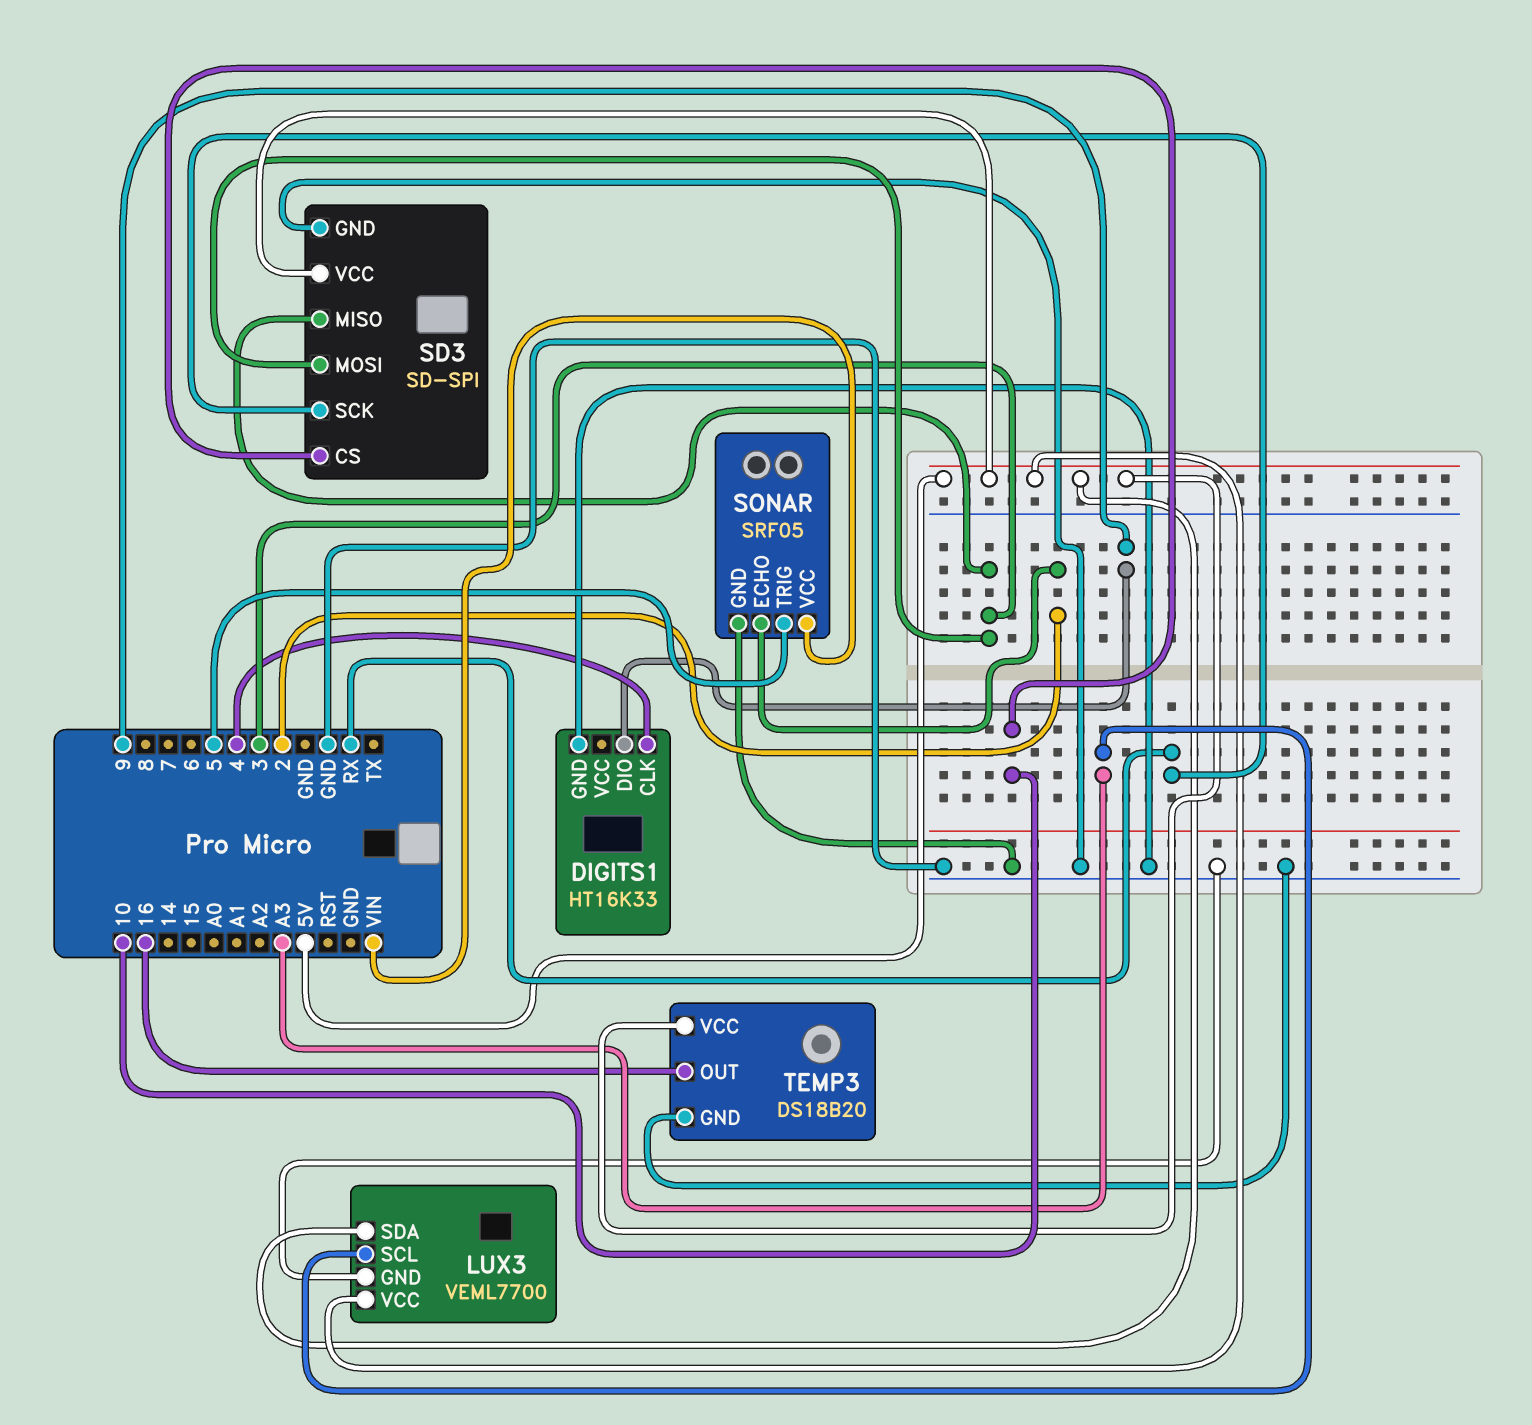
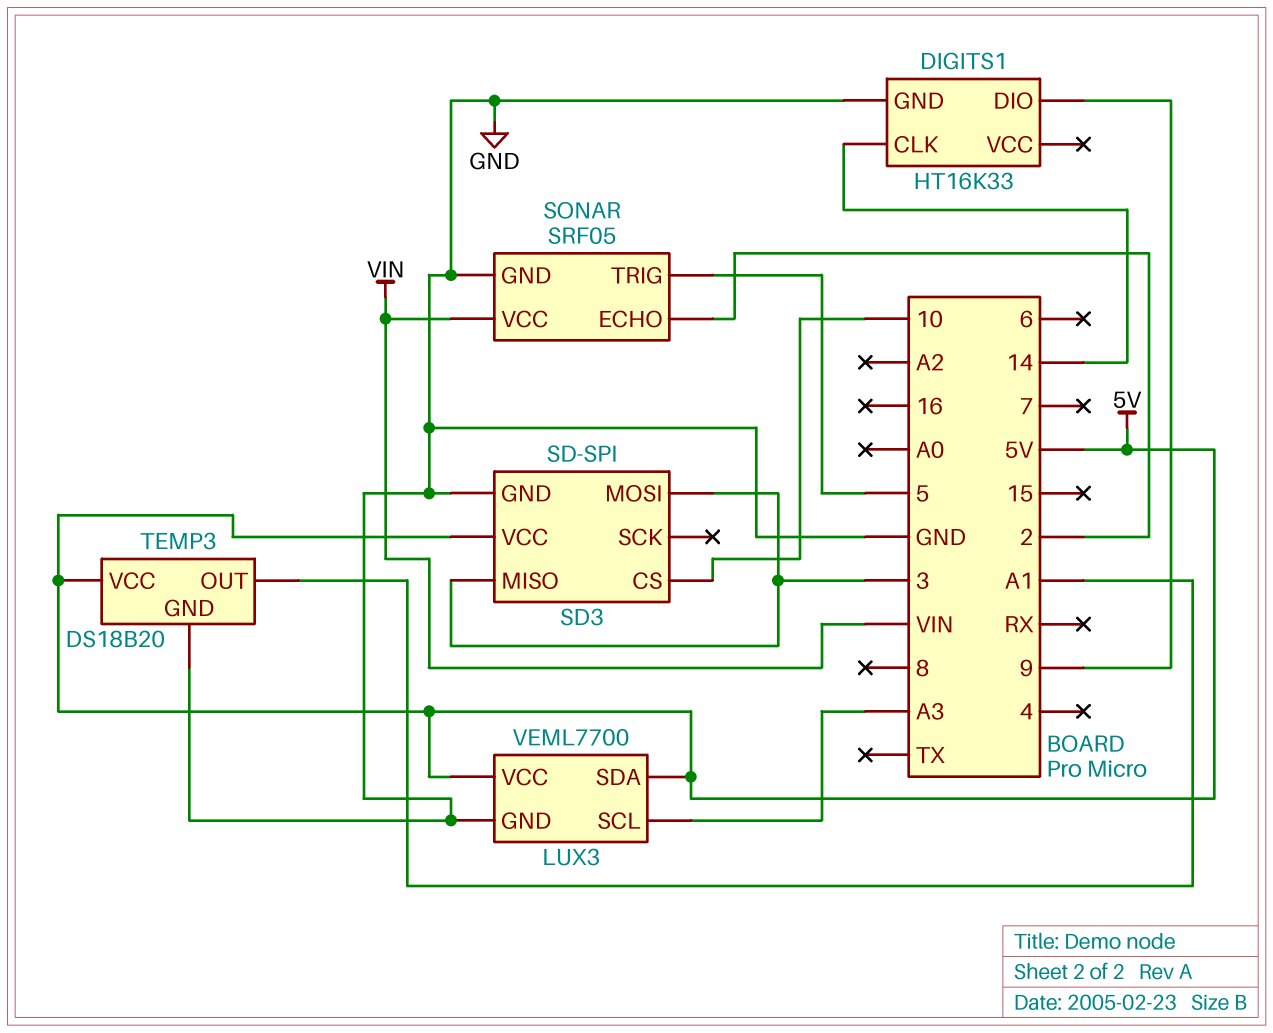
DIGITS1 pin CLK: 4 -> 14
SD3 pin SCK: RX -> none
TEMP3 pin OUT: 16 -> A1

